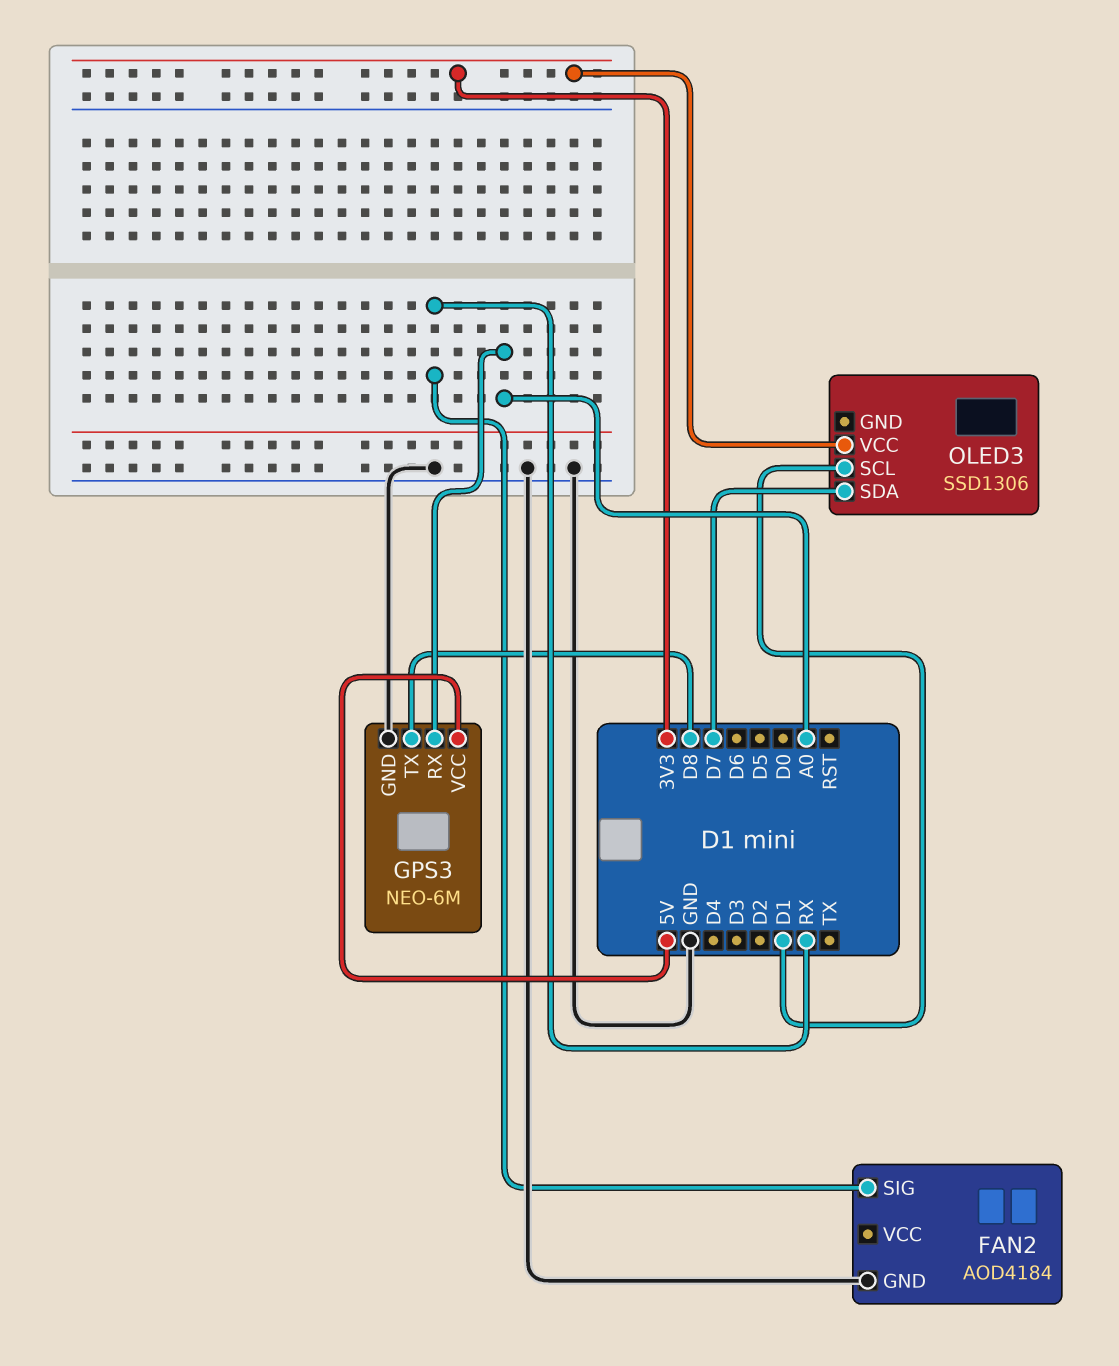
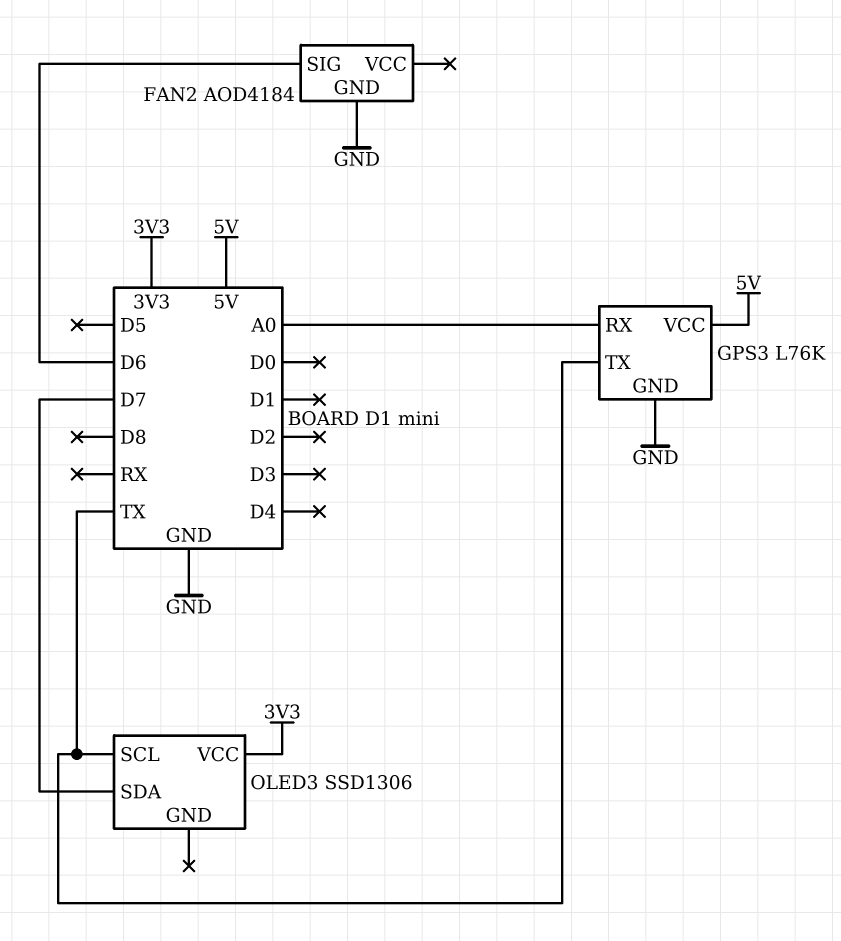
FAN2 pin SIG: RX -> D6
GPS3: NEO-6M -> L76K
GPS3 pin TX: D8 -> TX
OLED3 pin SCL: D1 -> TX

